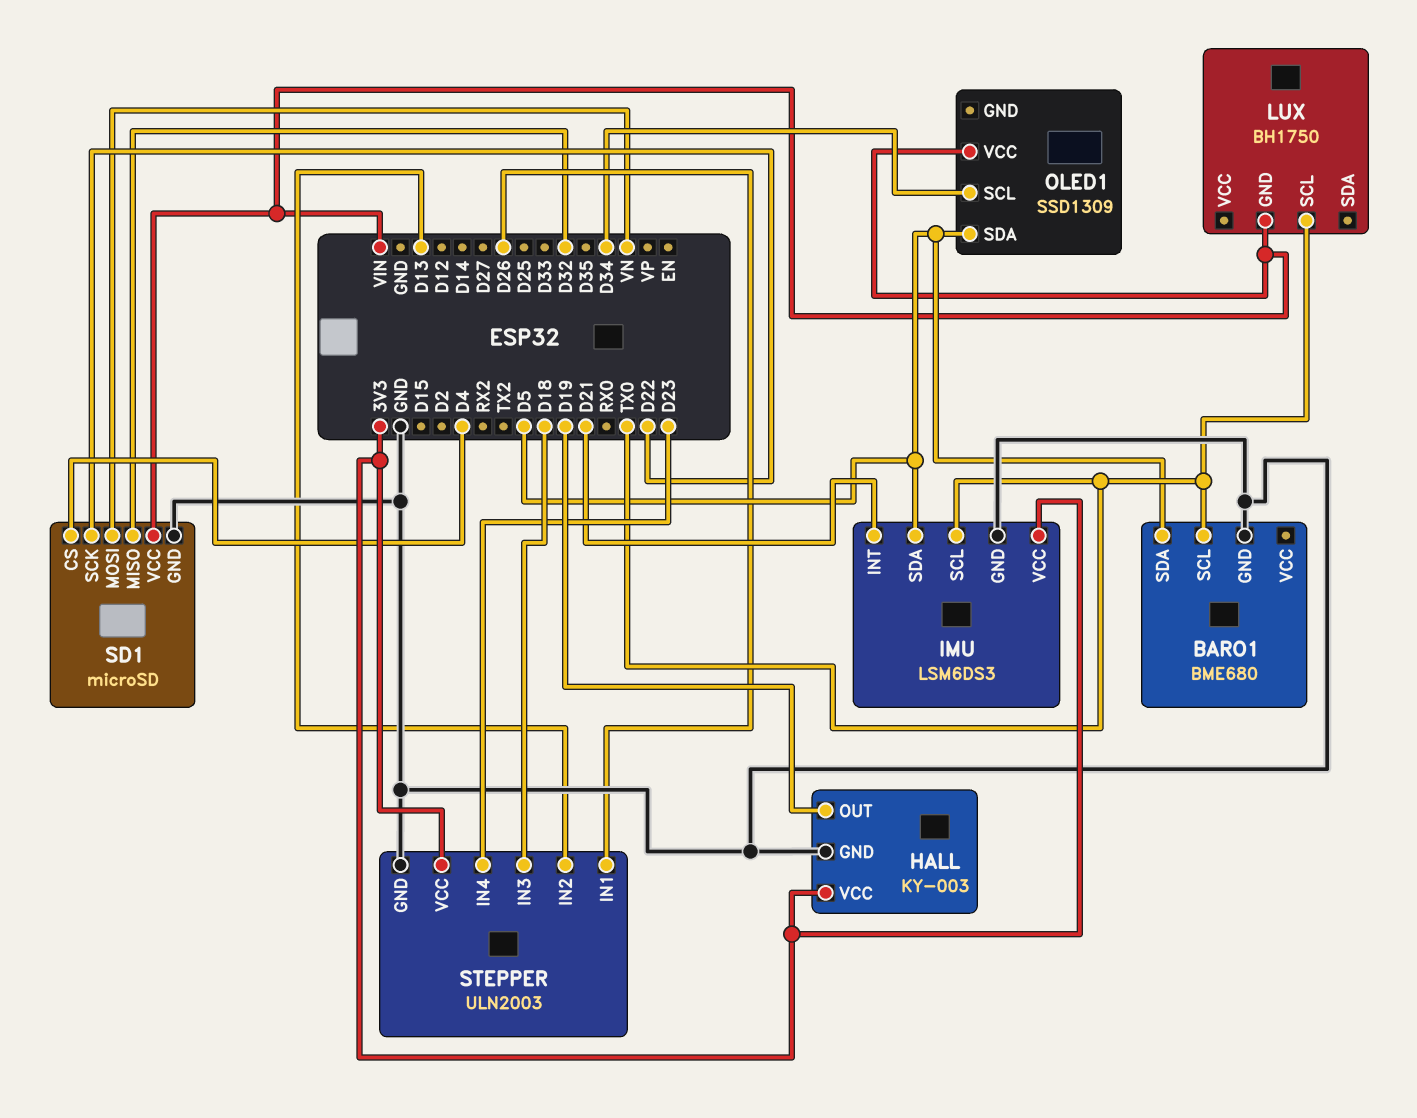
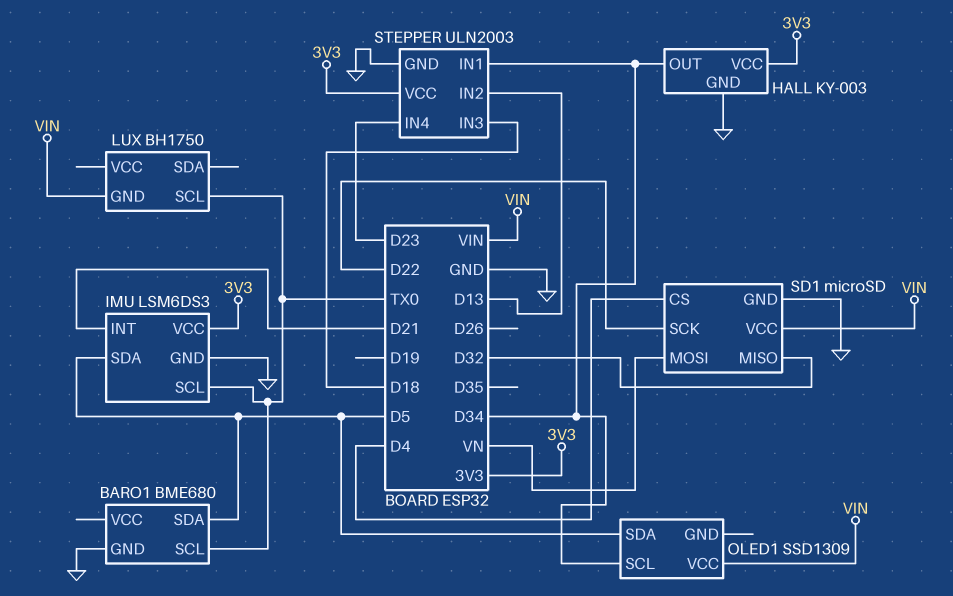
HALL pin OUT: D19 -> D34
STEPPER pin IN1: D26 -> D34

